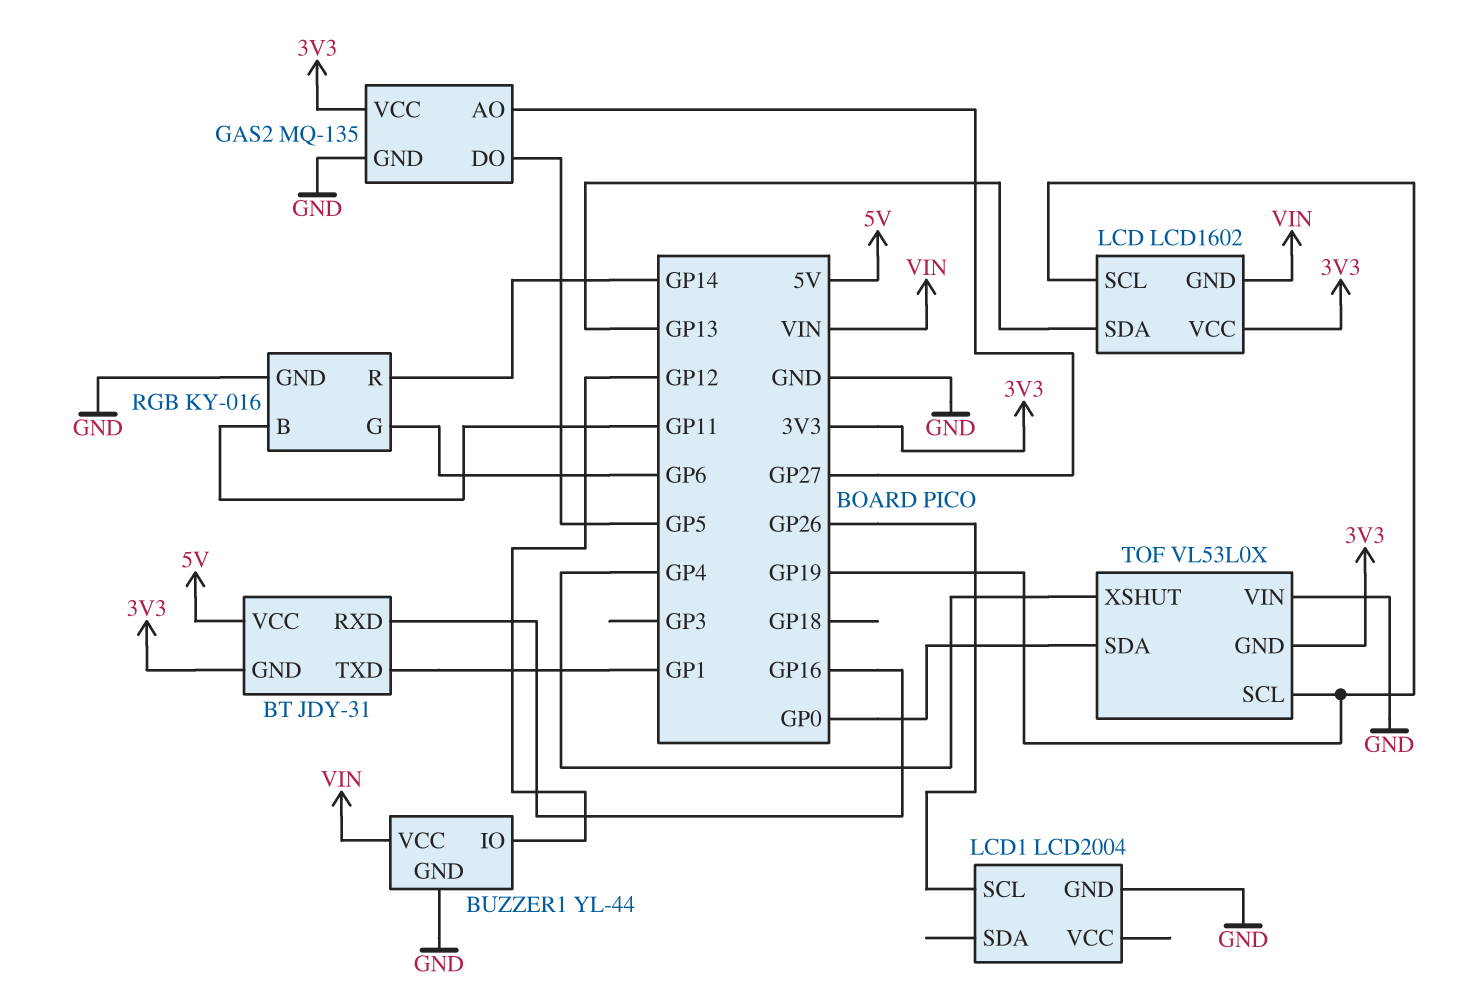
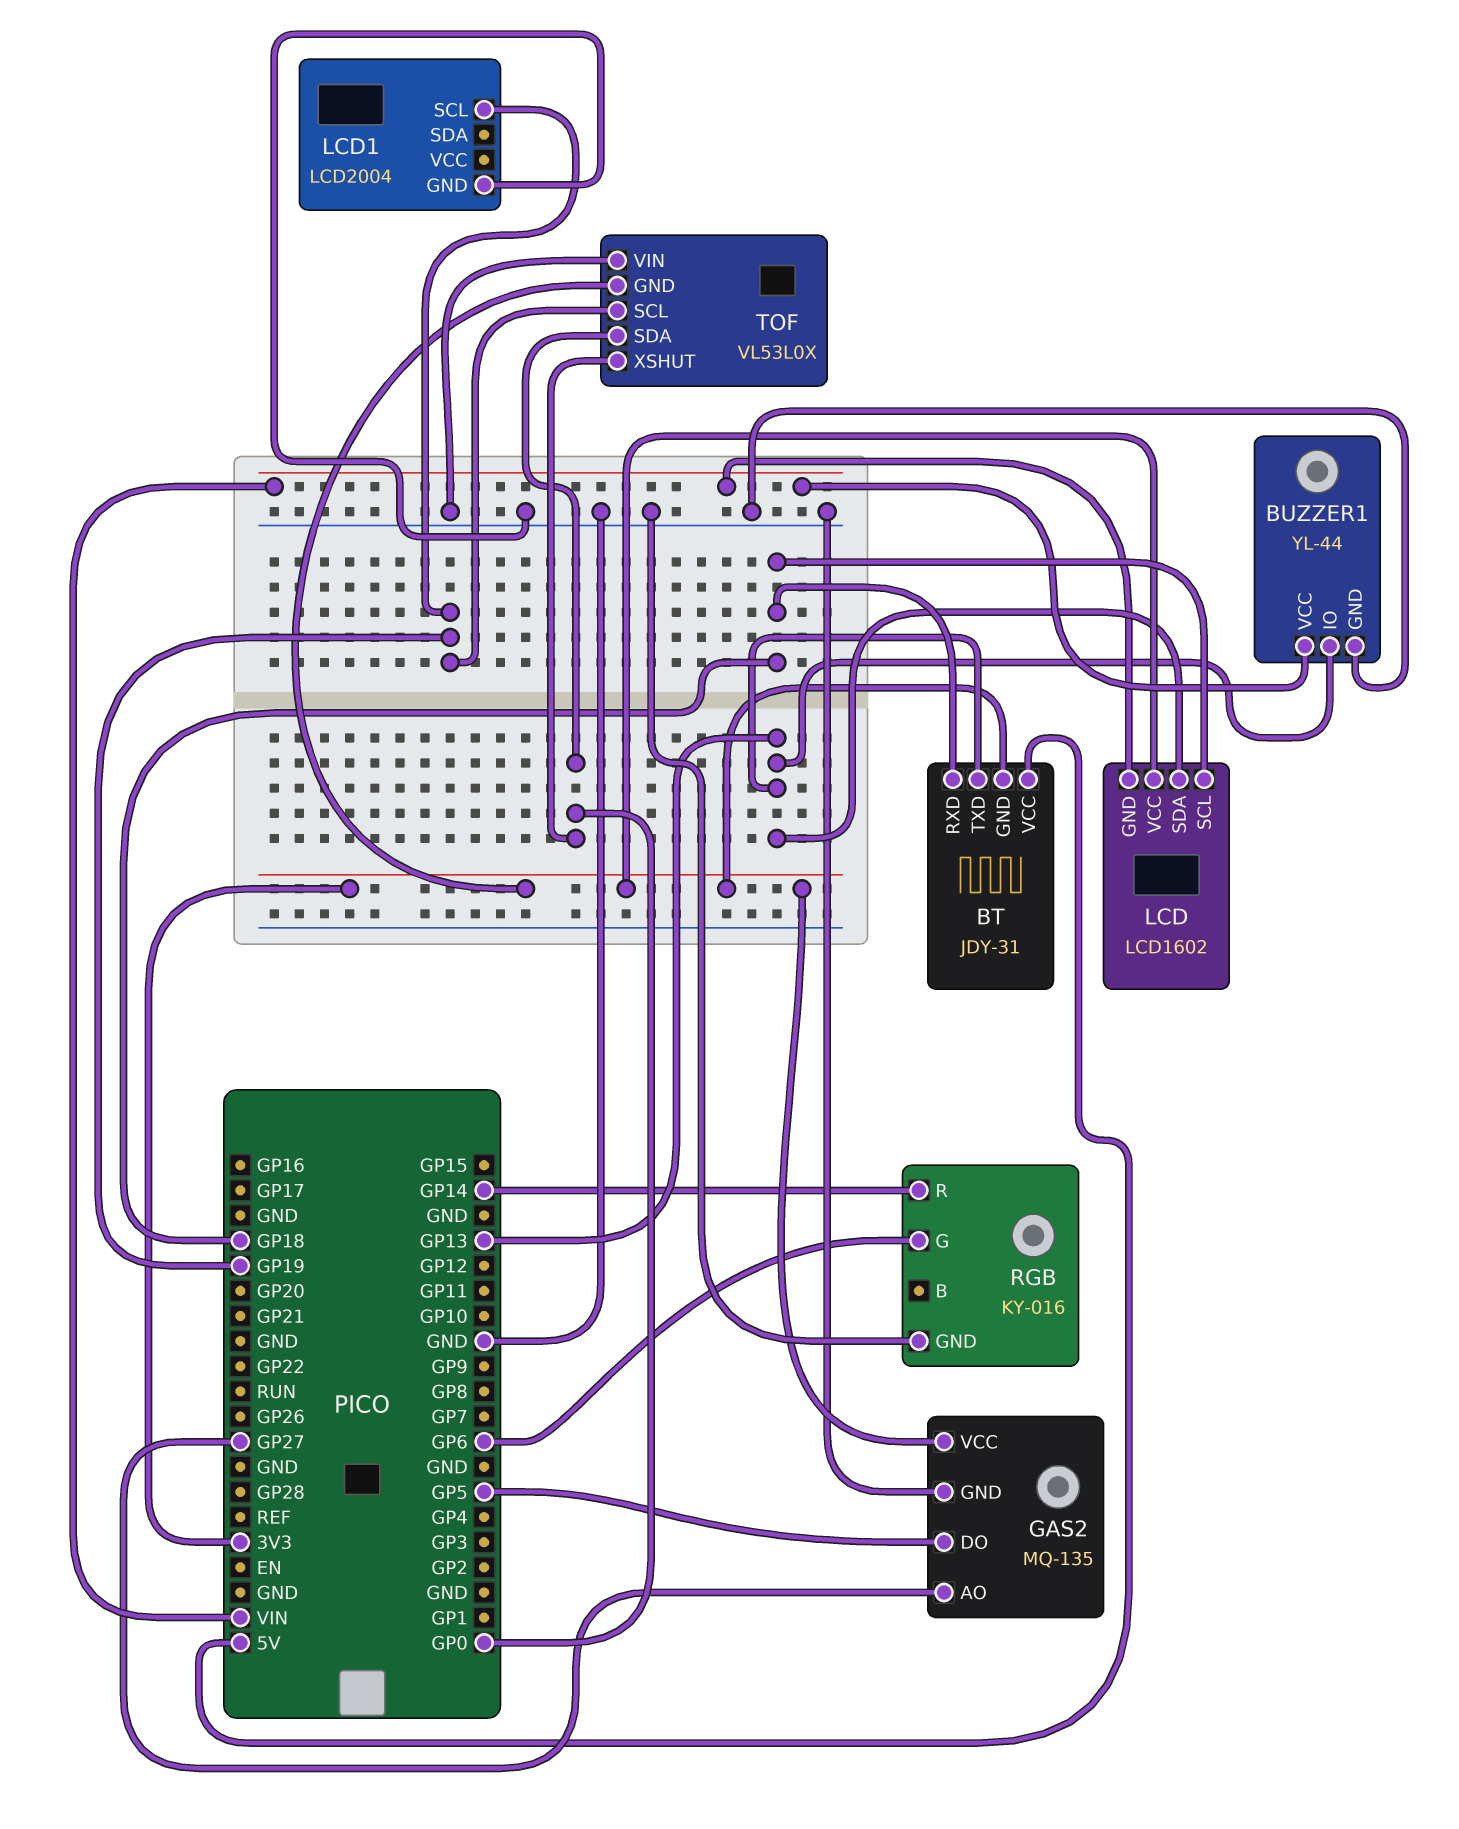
BT pin RXD: GP16 -> GP18
BT pin TXD: GP1 -> GP13
BUZZER1 pin IO: GP12 -> GP13
LCD pin SCL: GP19 -> GP18
LCD1 pin SCL: GP26 -> GP19
RGB pin B: GP11 -> none
TOF pin XSHUT: GP4 -> GP0

